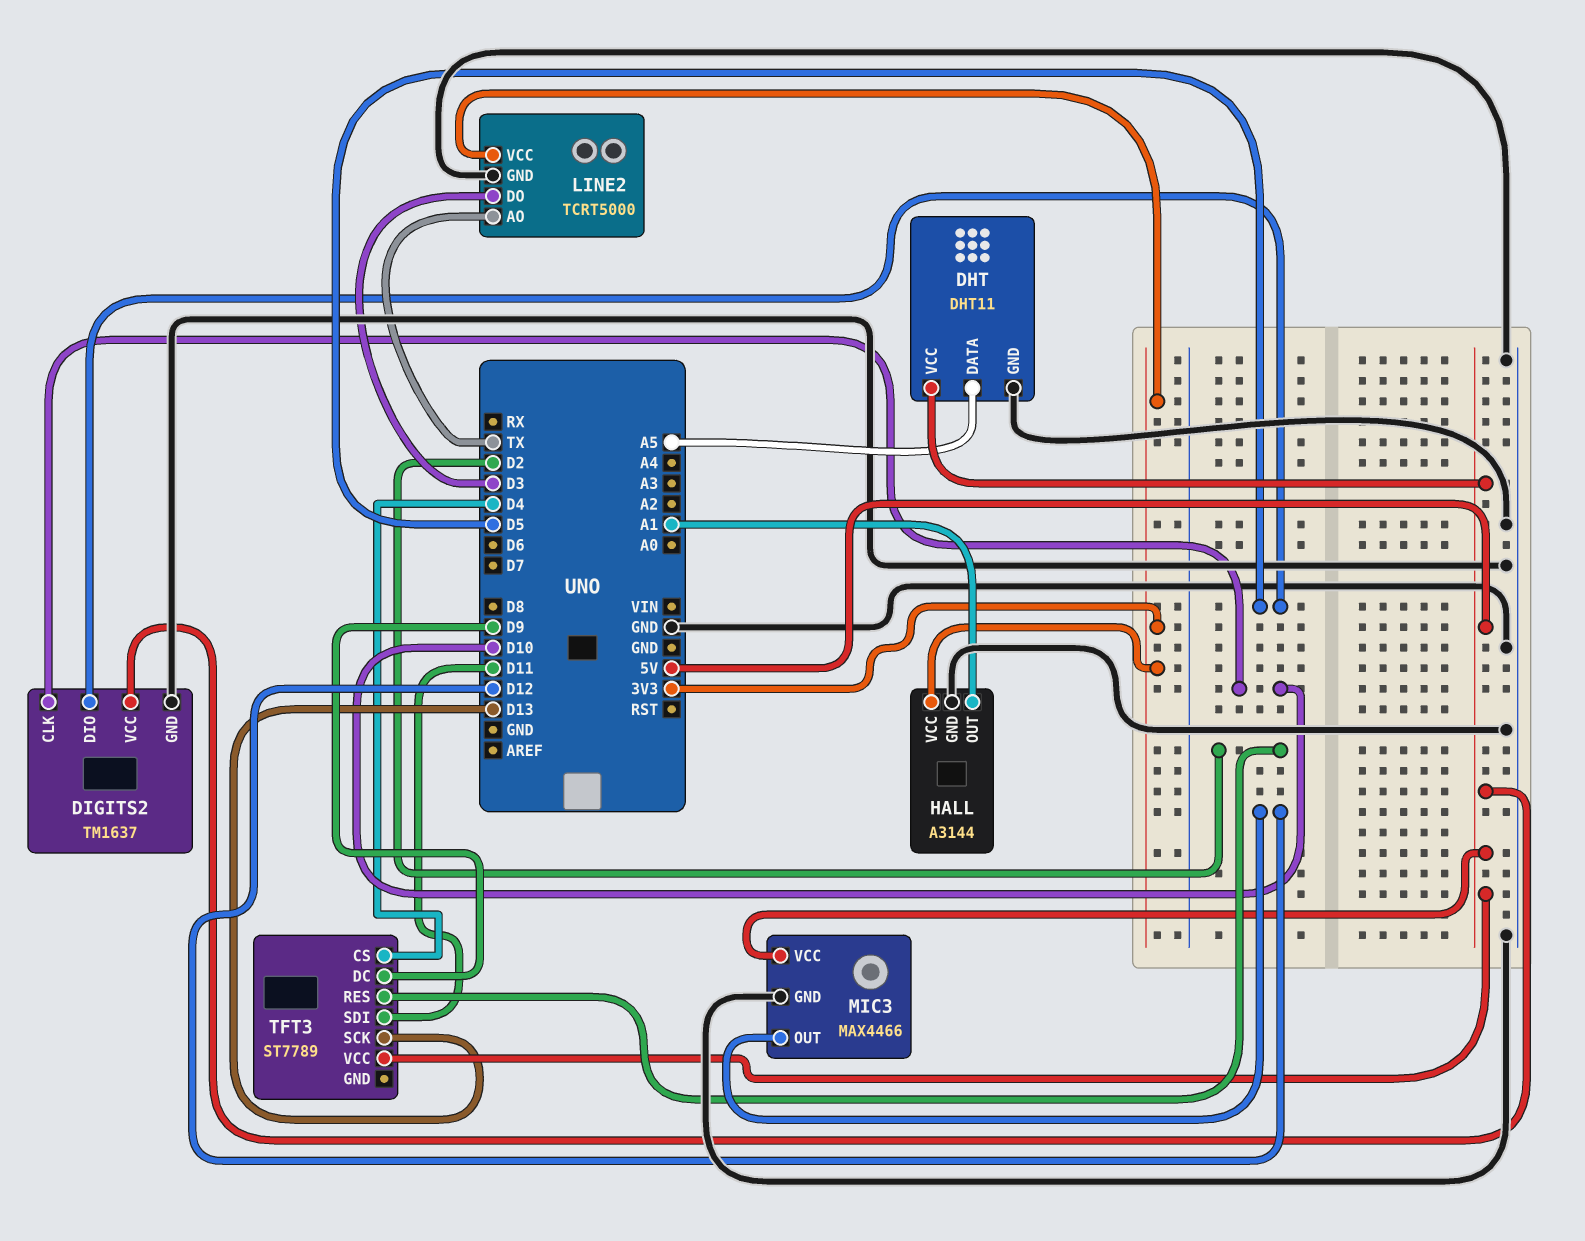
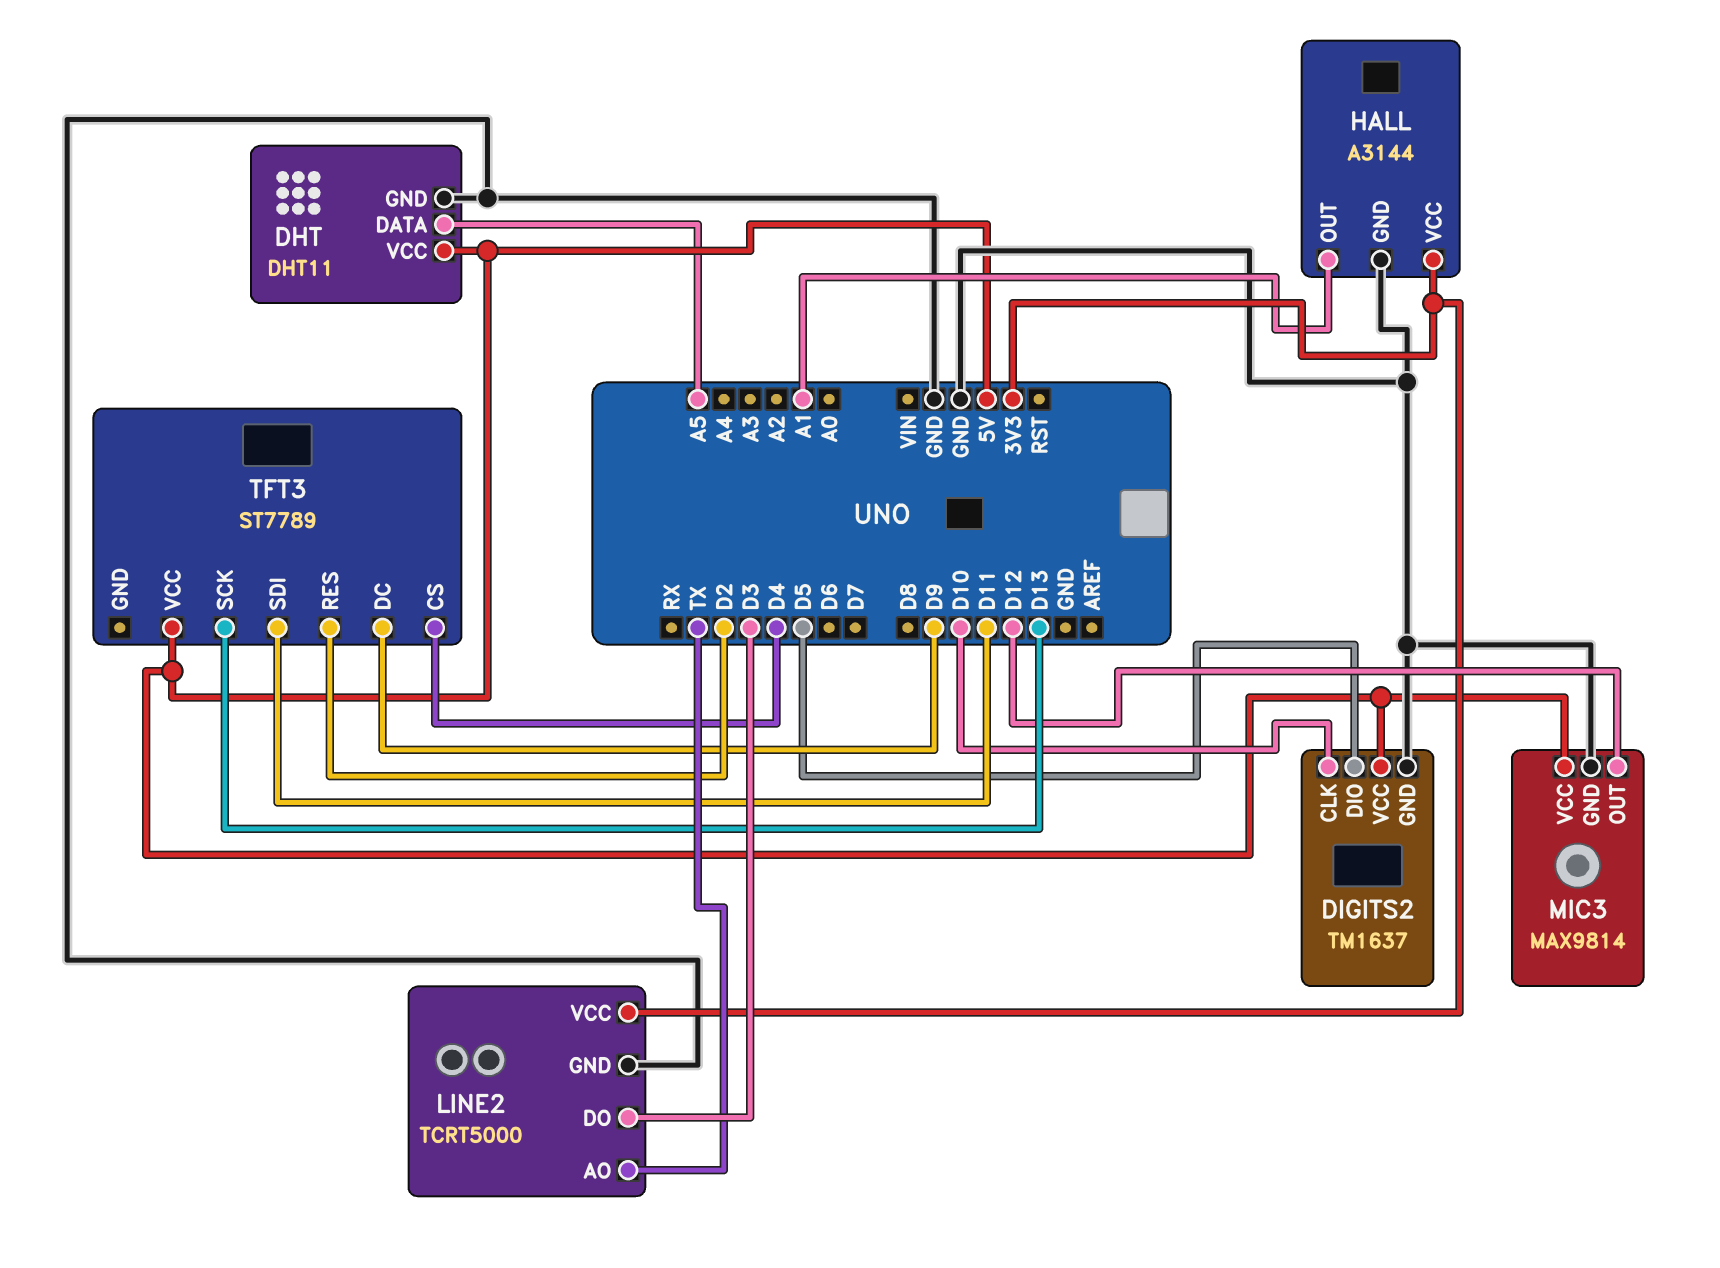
MIC3: MAX4466 -> MAX9814

